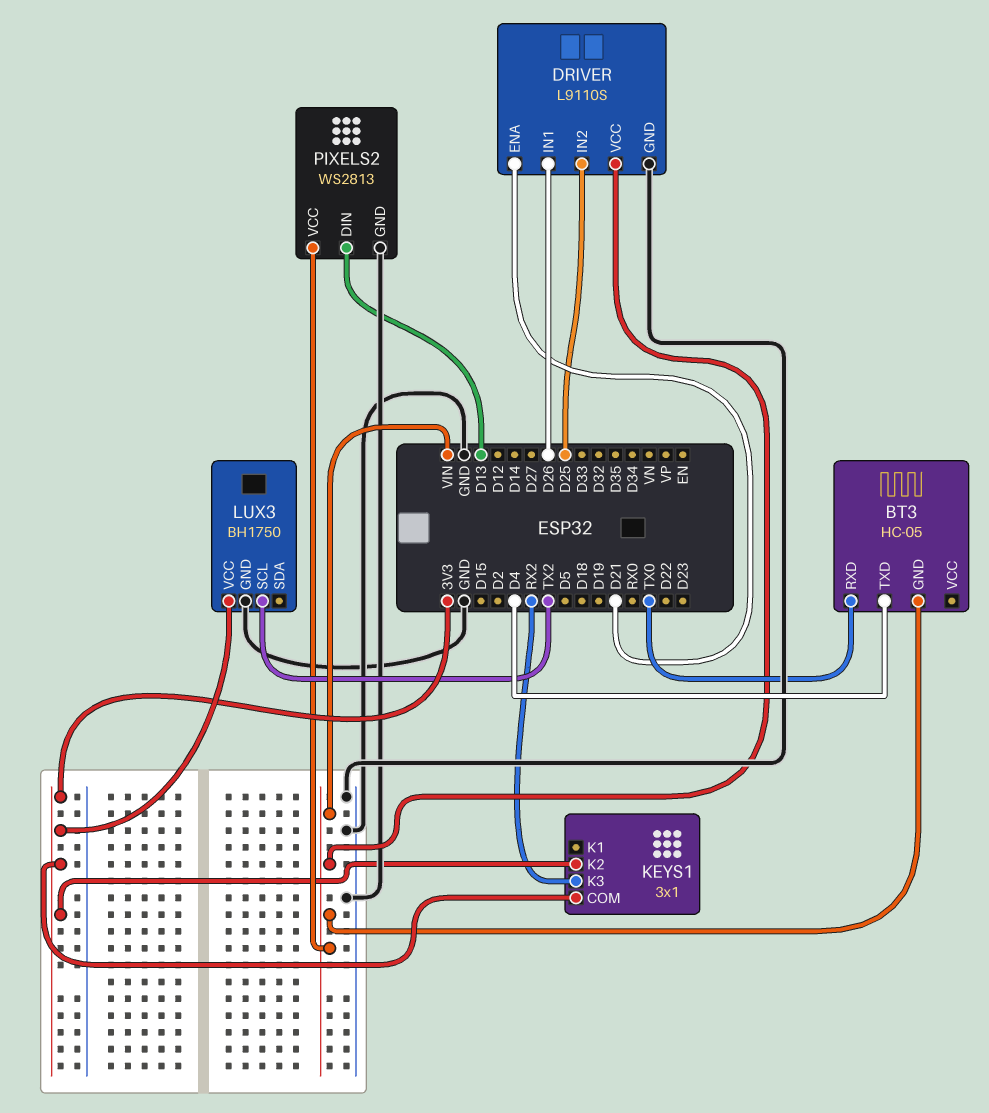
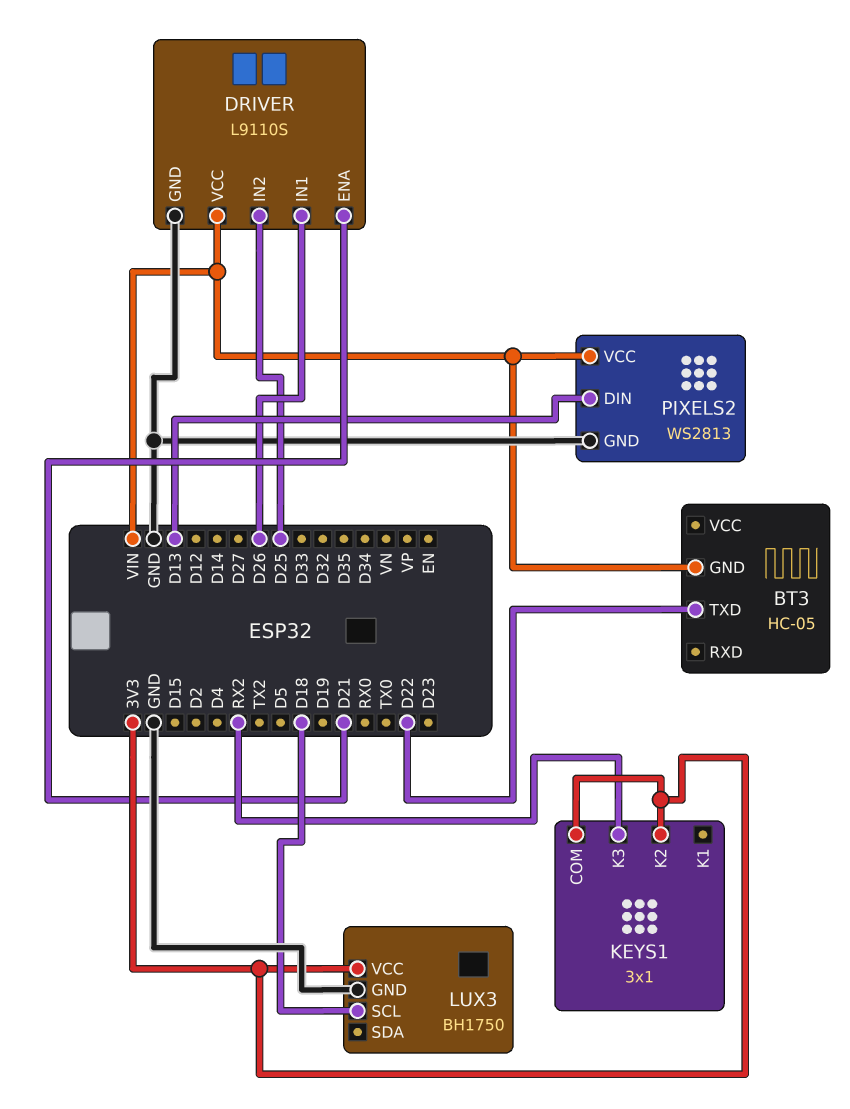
BT3 pin RXD: TX0 -> none
BT3 pin TXD: D4 -> D22
LUX3 pin SCL: TX2 -> D18

